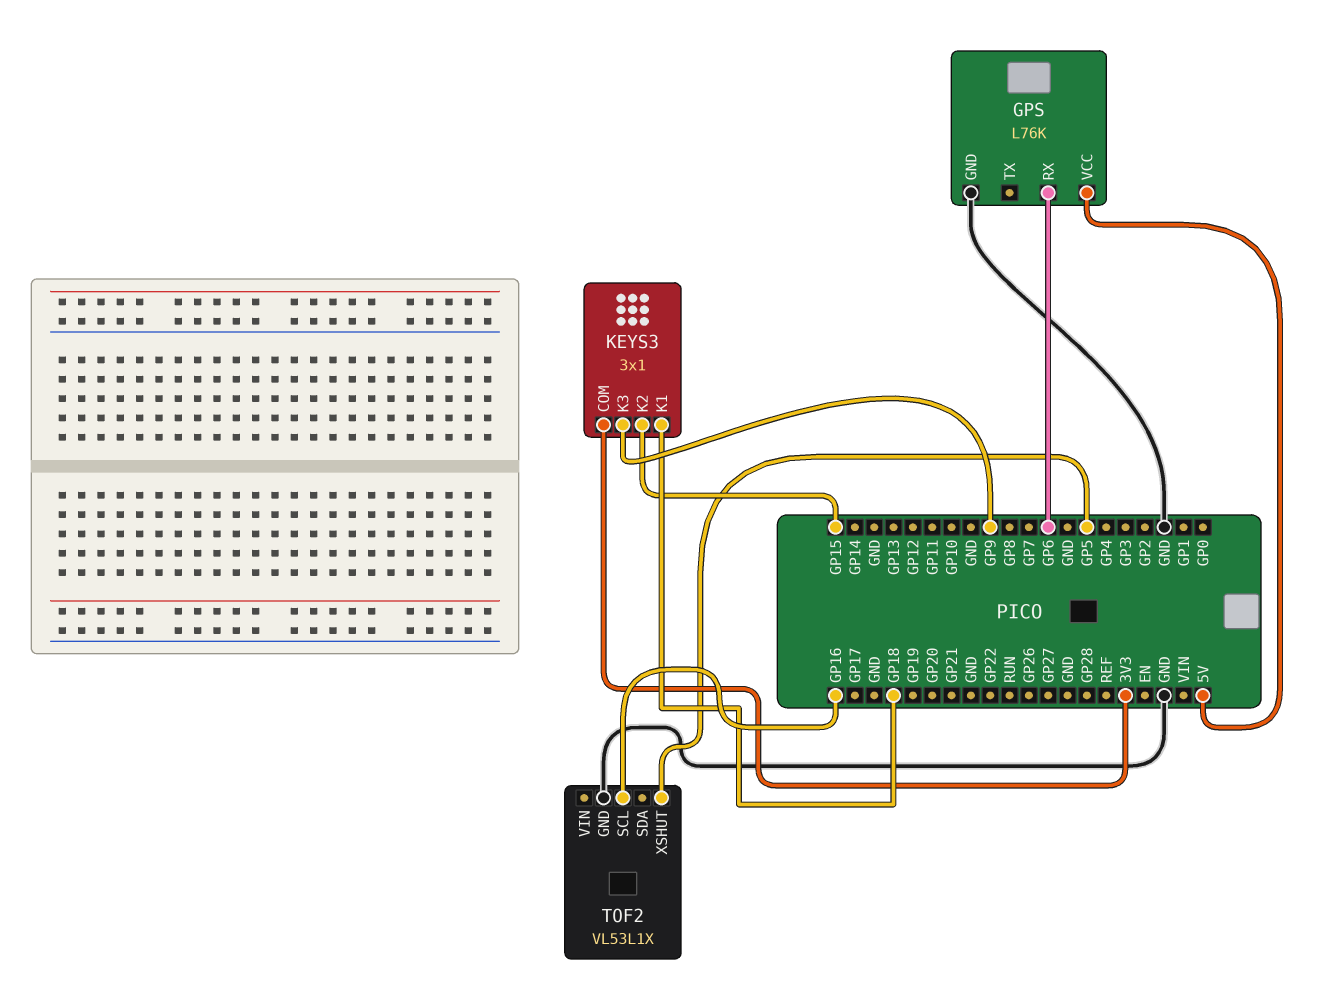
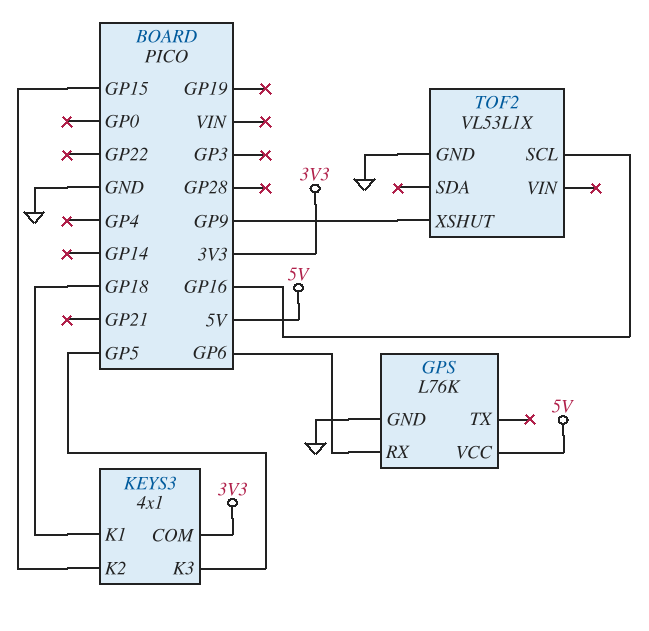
KEYS3: 3x1 -> 4x1
KEYS3 pin K3: GP9 -> GP5
TOF2 pin XSHUT: GP5 -> GP9

